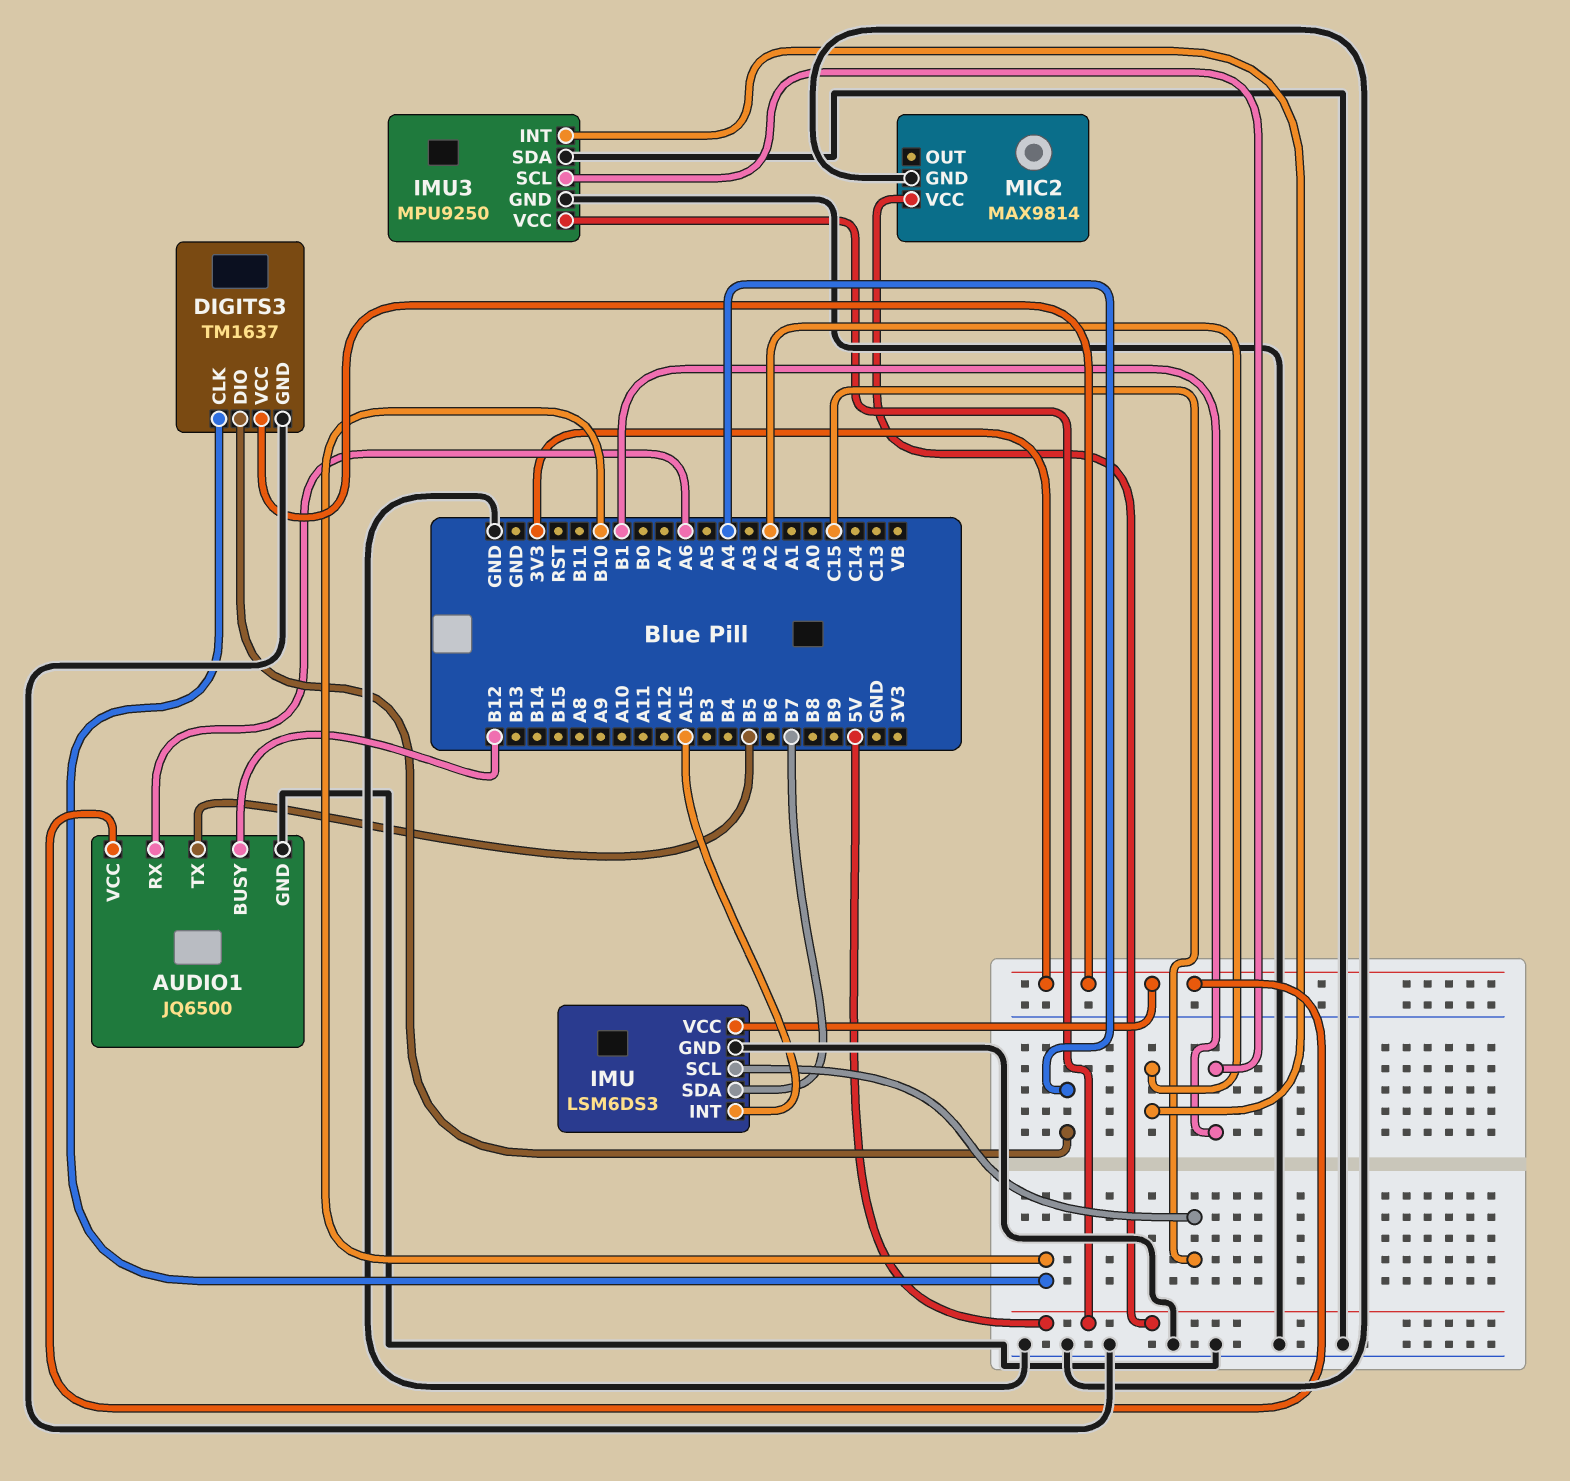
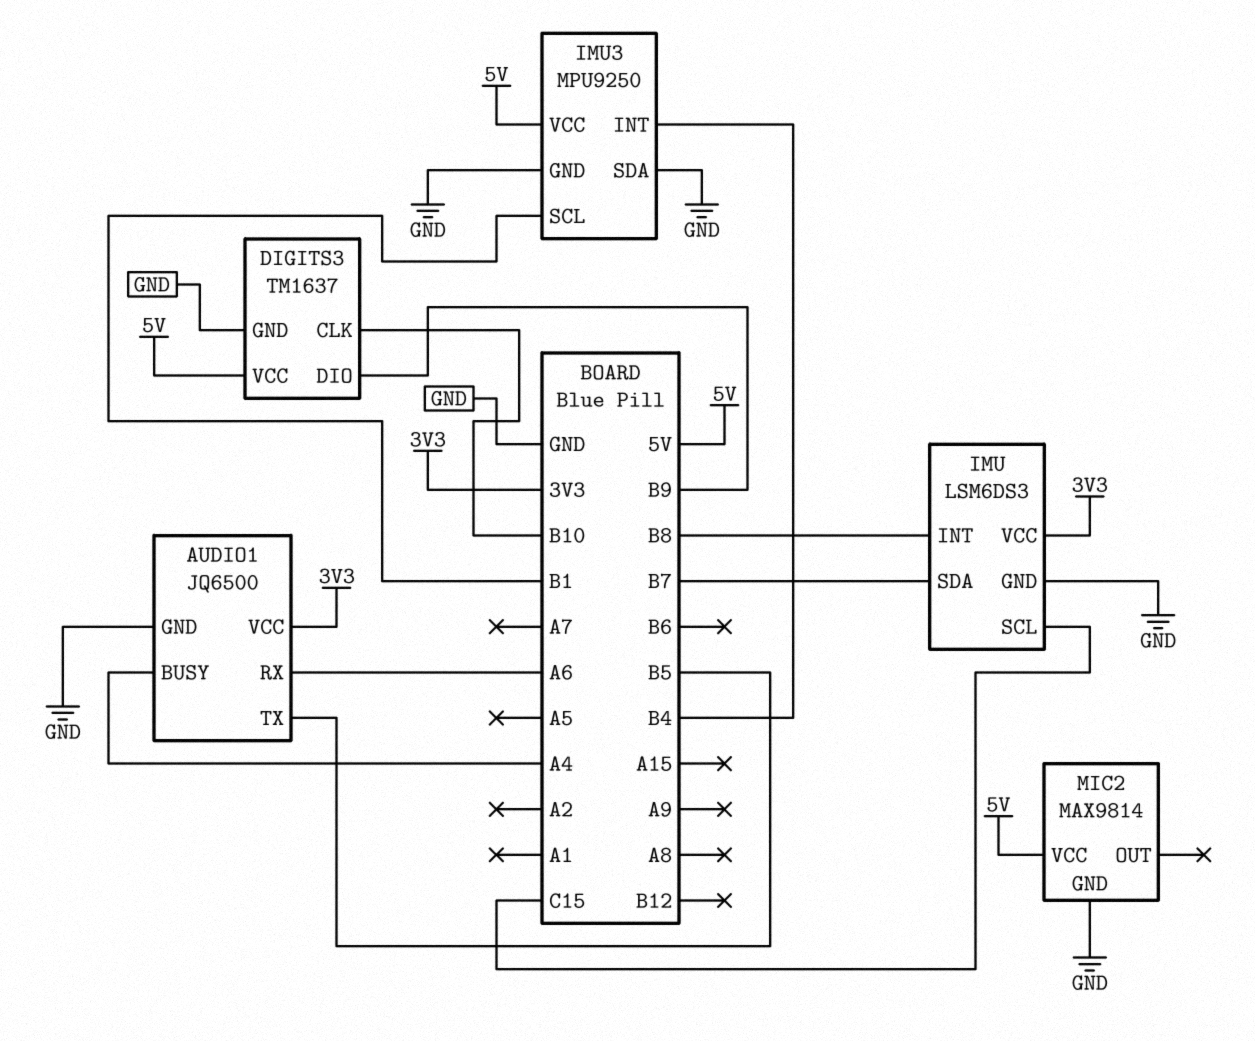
AUDIO1 pin BUSY: B12 -> A4
DIGITS3 pin DIO: A4 -> B9
DIGITS3 pin VCC: 3V3 -> 5V
IMU pin INT: A15 -> B8
IMU3 pin INT: A2 -> B4

